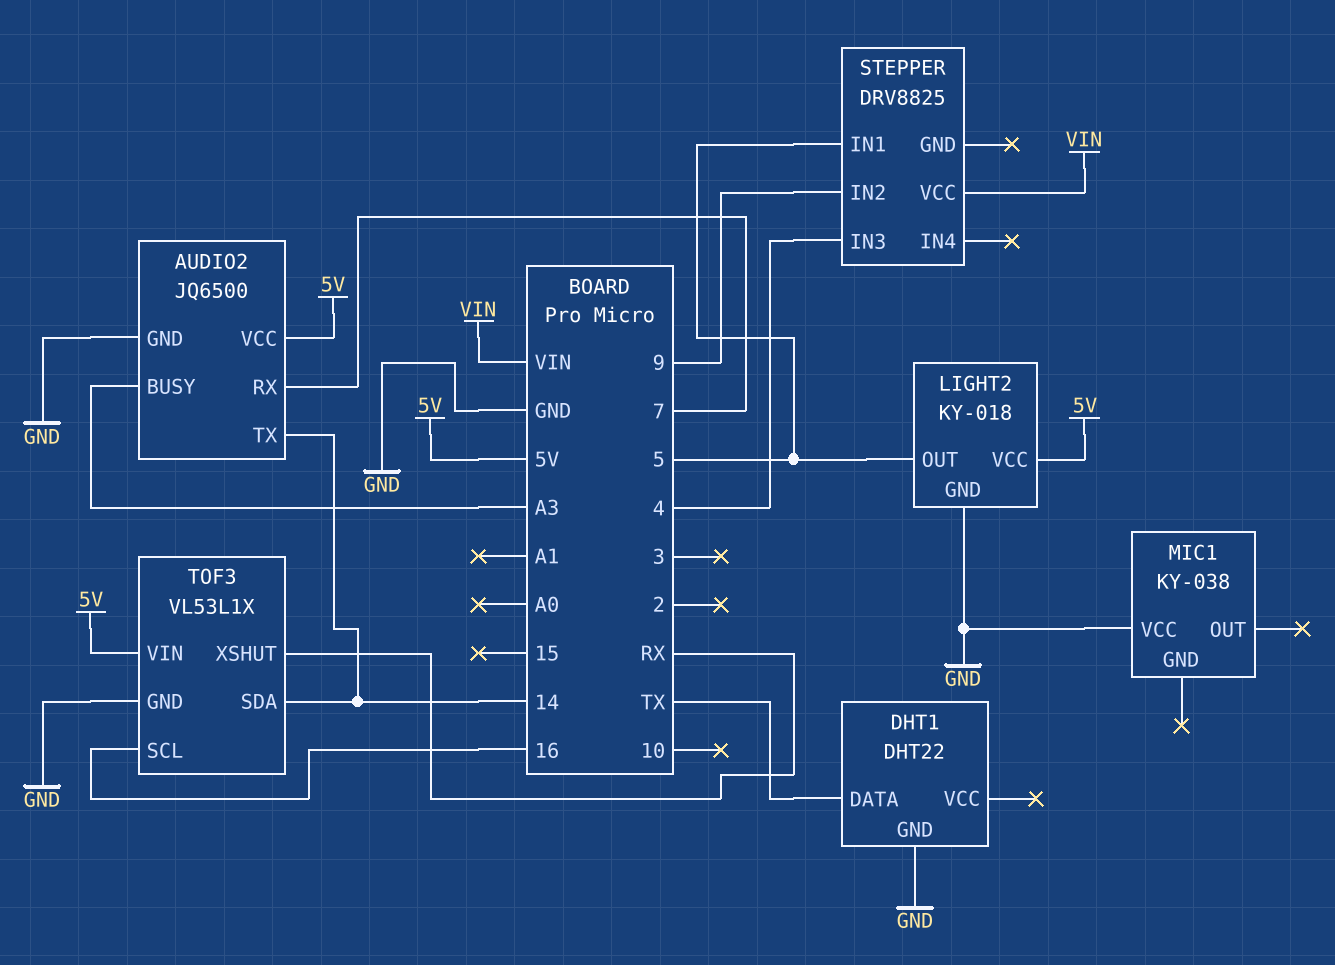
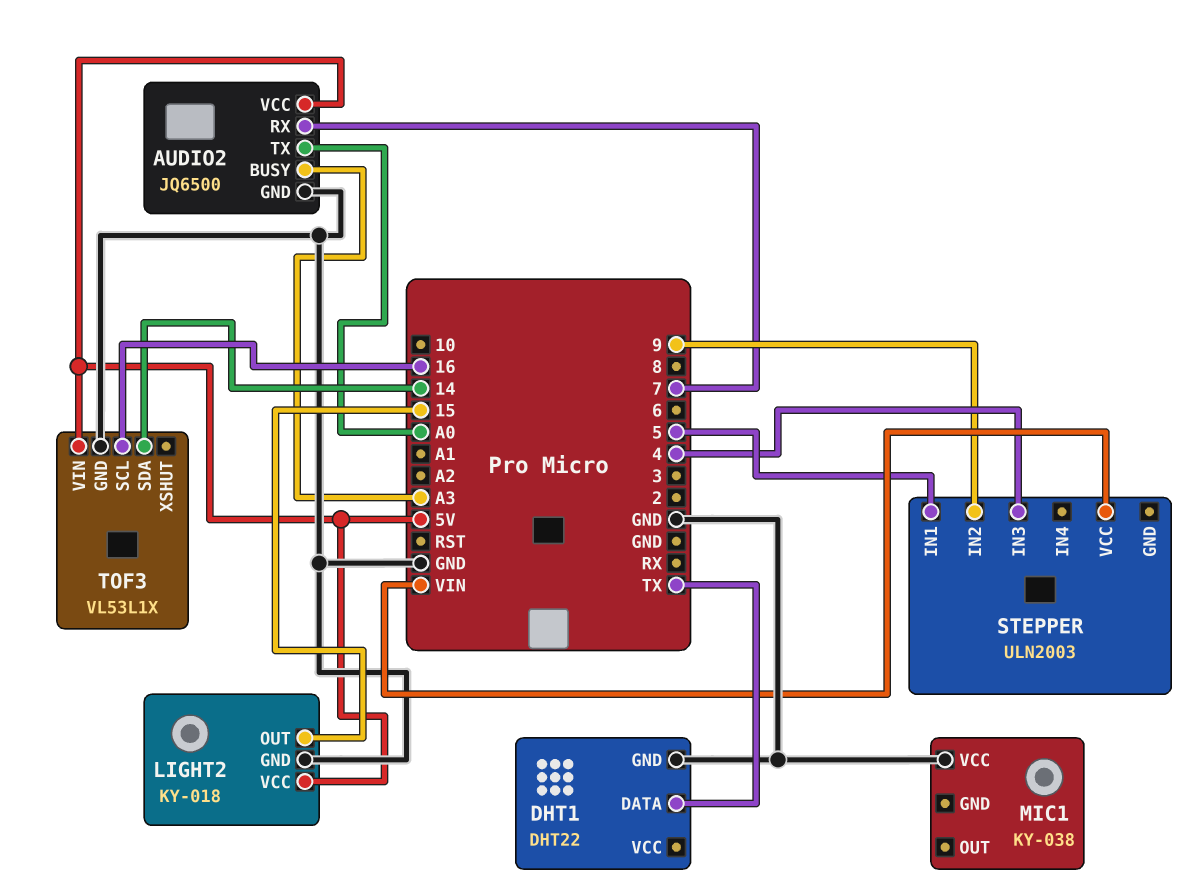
AUDIO2 pin TX: 14 -> A0
LIGHT2 pin OUT: 5 -> 15
STEPPER: DRV8825 -> ULN2003
TOF3 pin XSHUT: RX -> none

